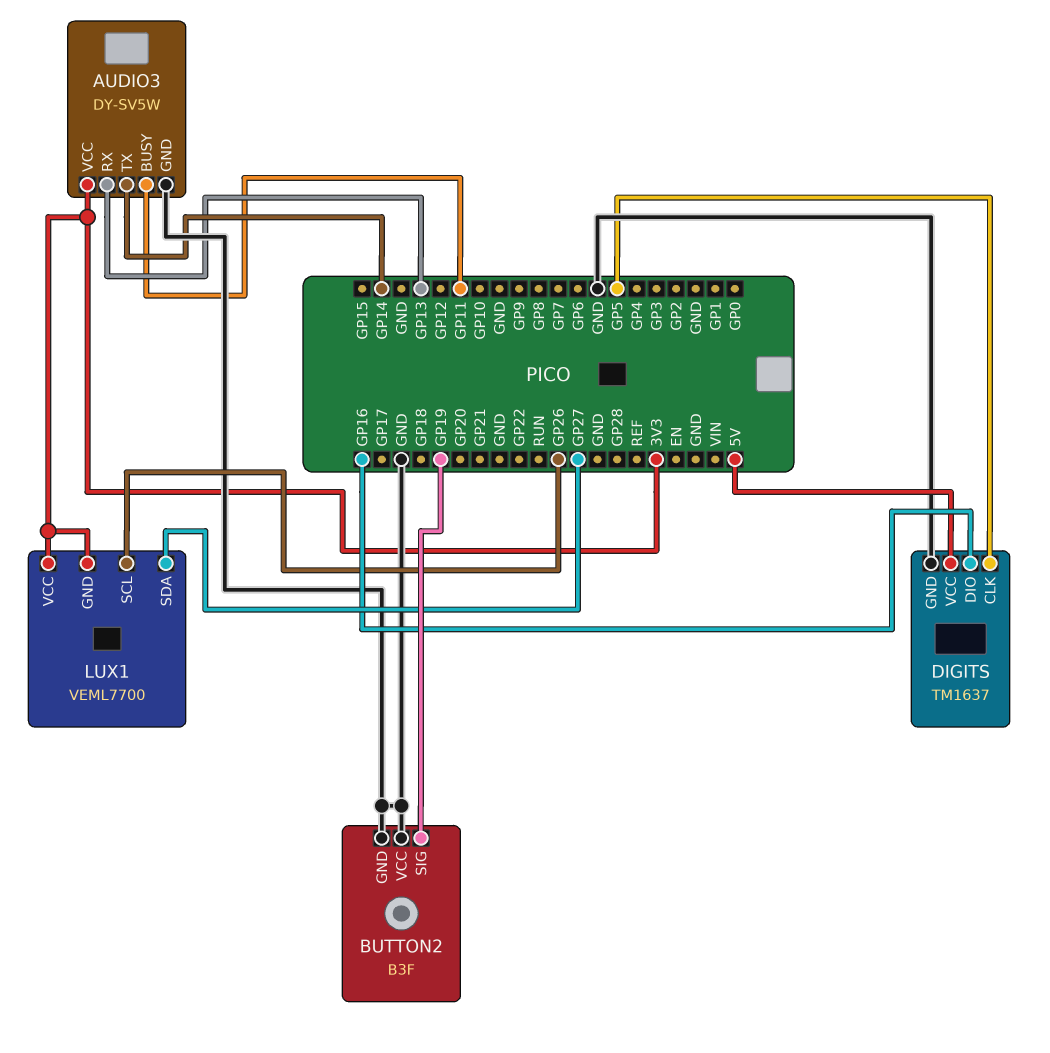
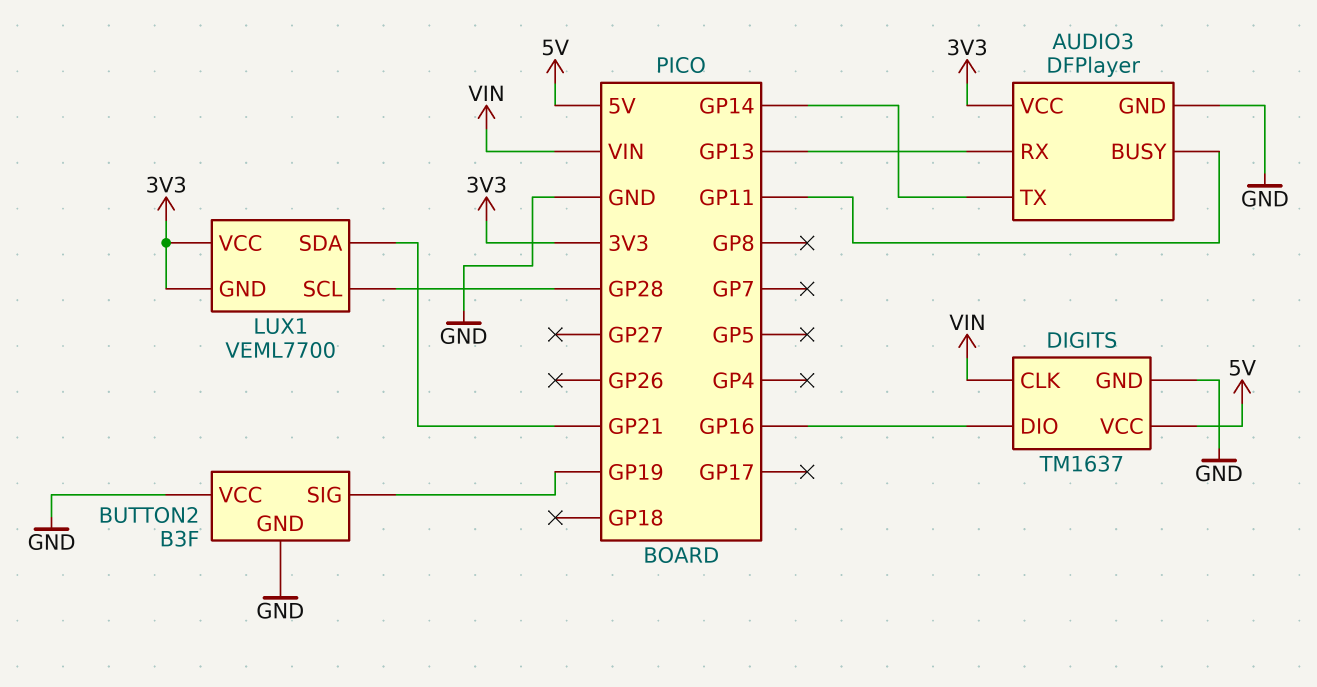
AUDIO3: DY-SV5W -> DFPlayer
DIGITS pin CLK: GP5 -> VIN
LUX1 pin SCL: GP26 -> GP28
LUX1 pin SDA: GP27 -> GP21

